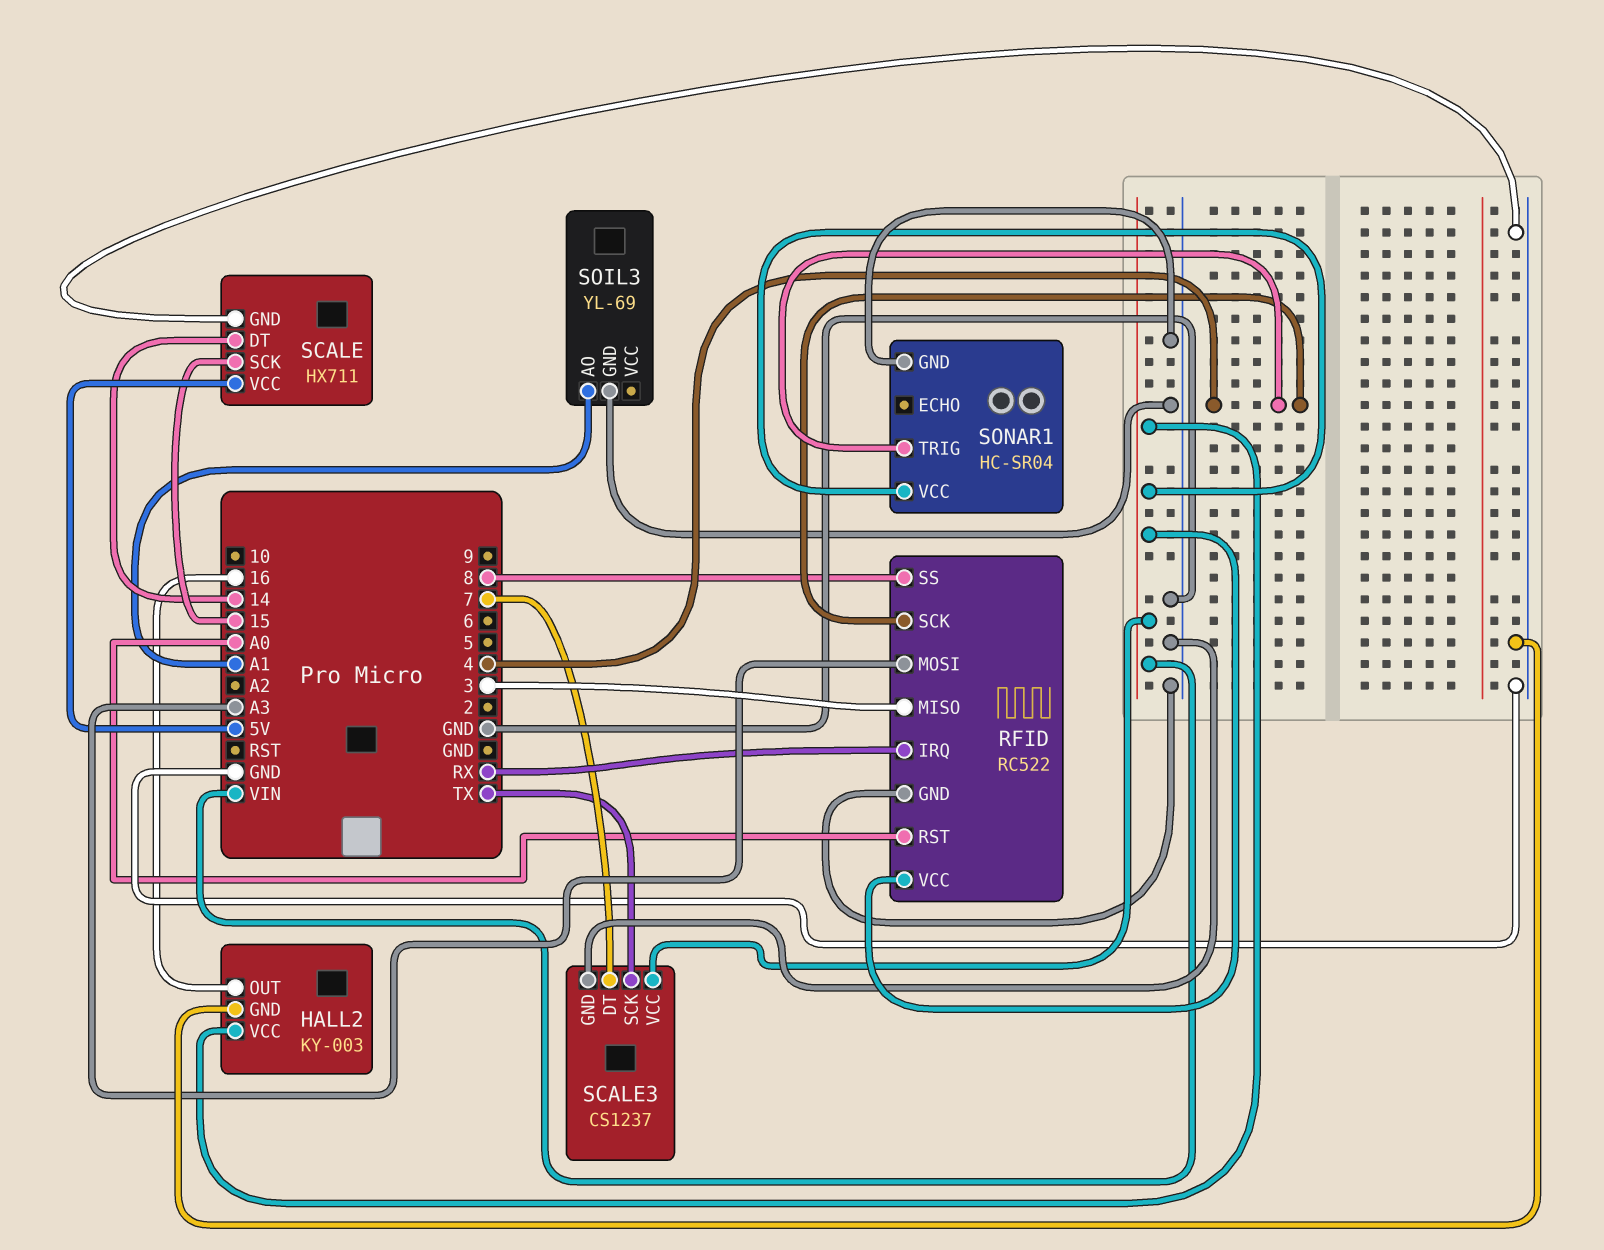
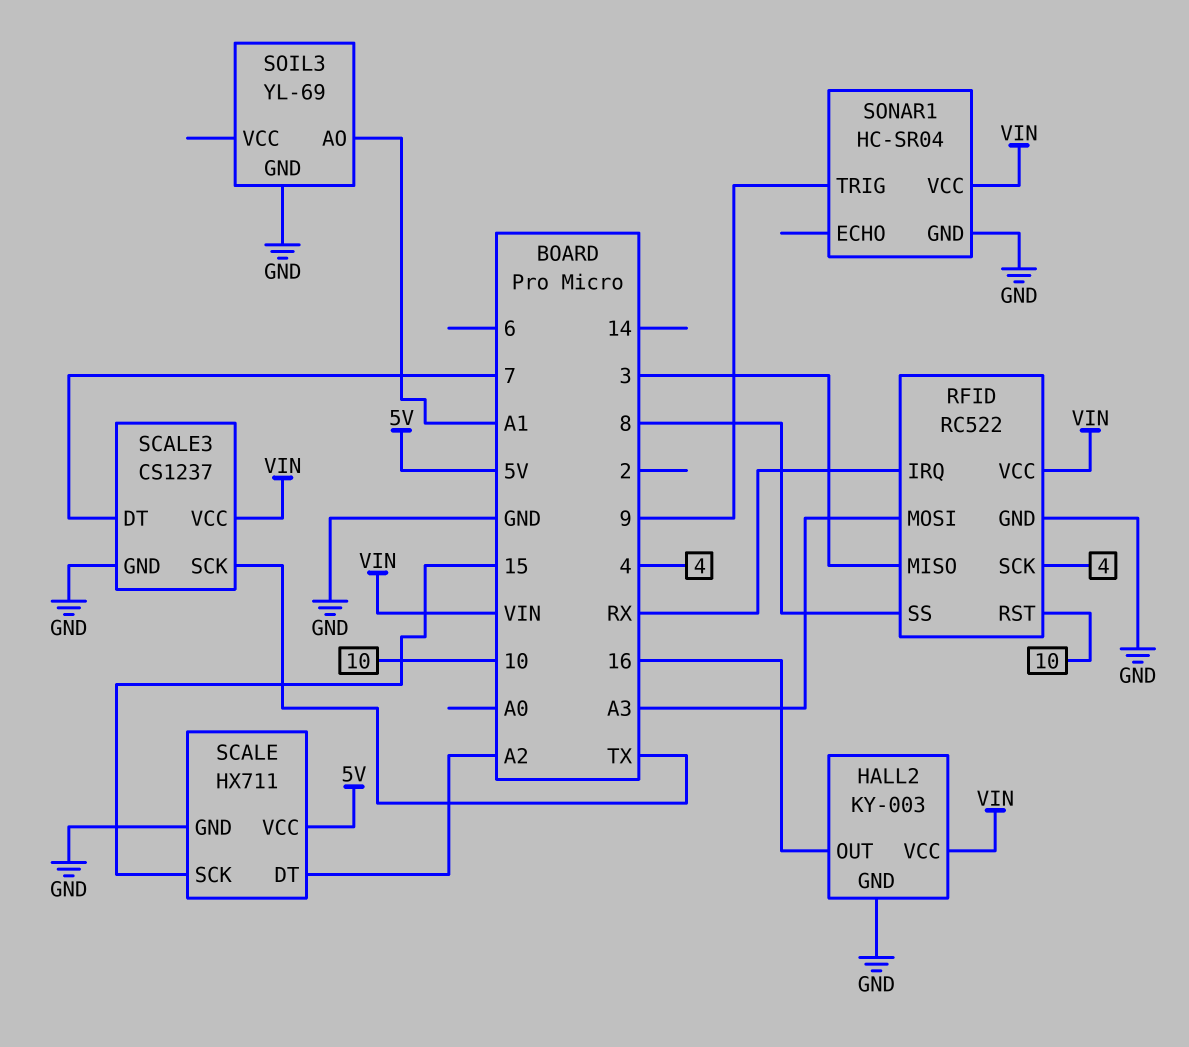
RFID pin RST: A0 -> 10
SCALE pin DT: 14 -> A2
SONAR1 pin TRIG: 4 -> 9

